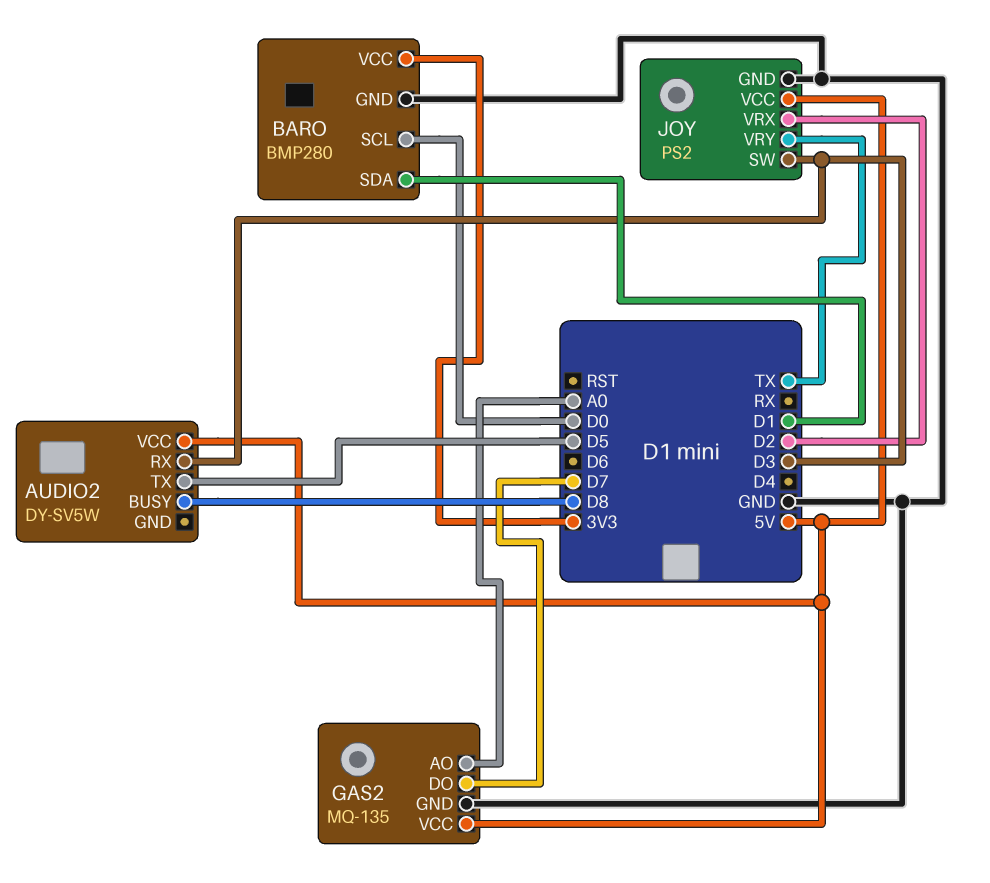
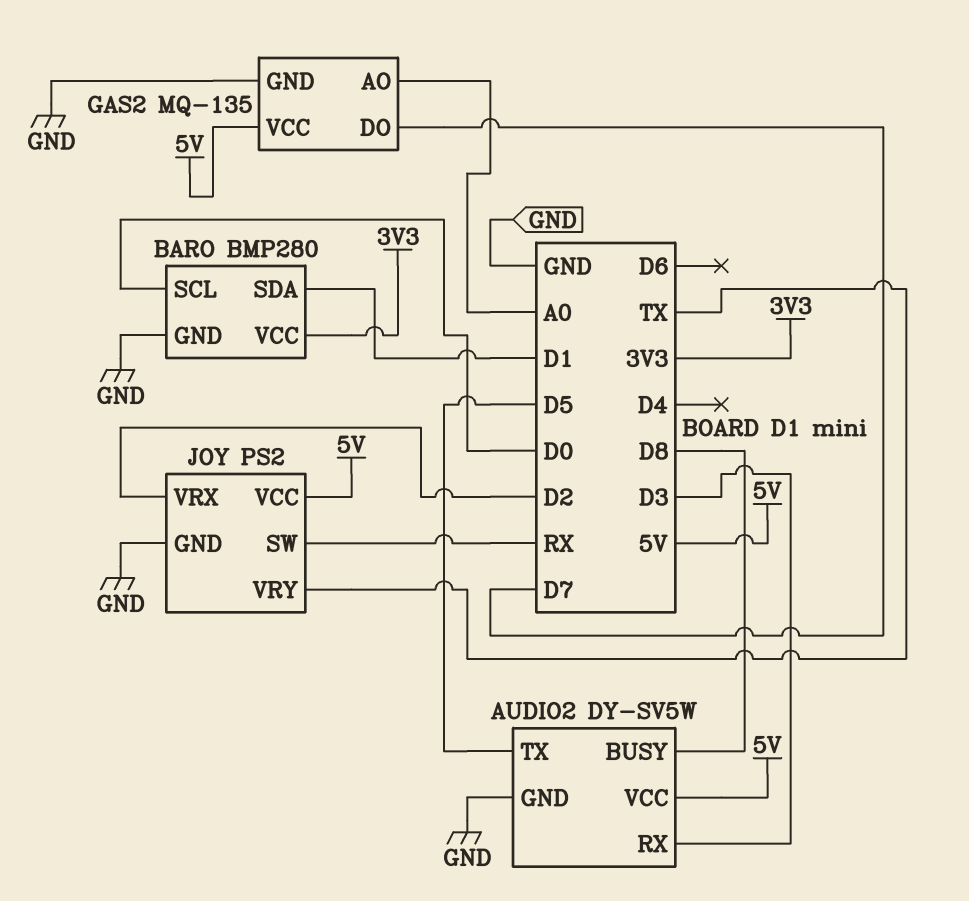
AUDIO2 pin GND: none -> GND
JOY pin SW: D3 -> RX

